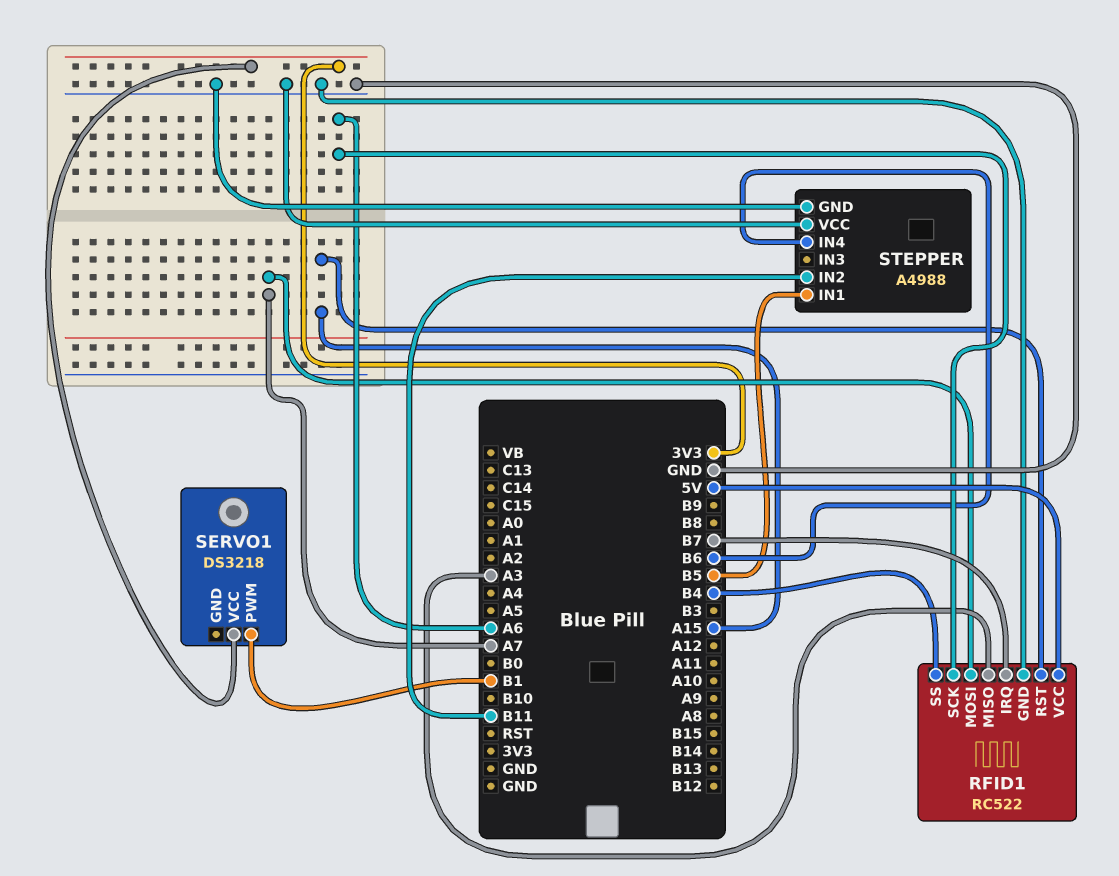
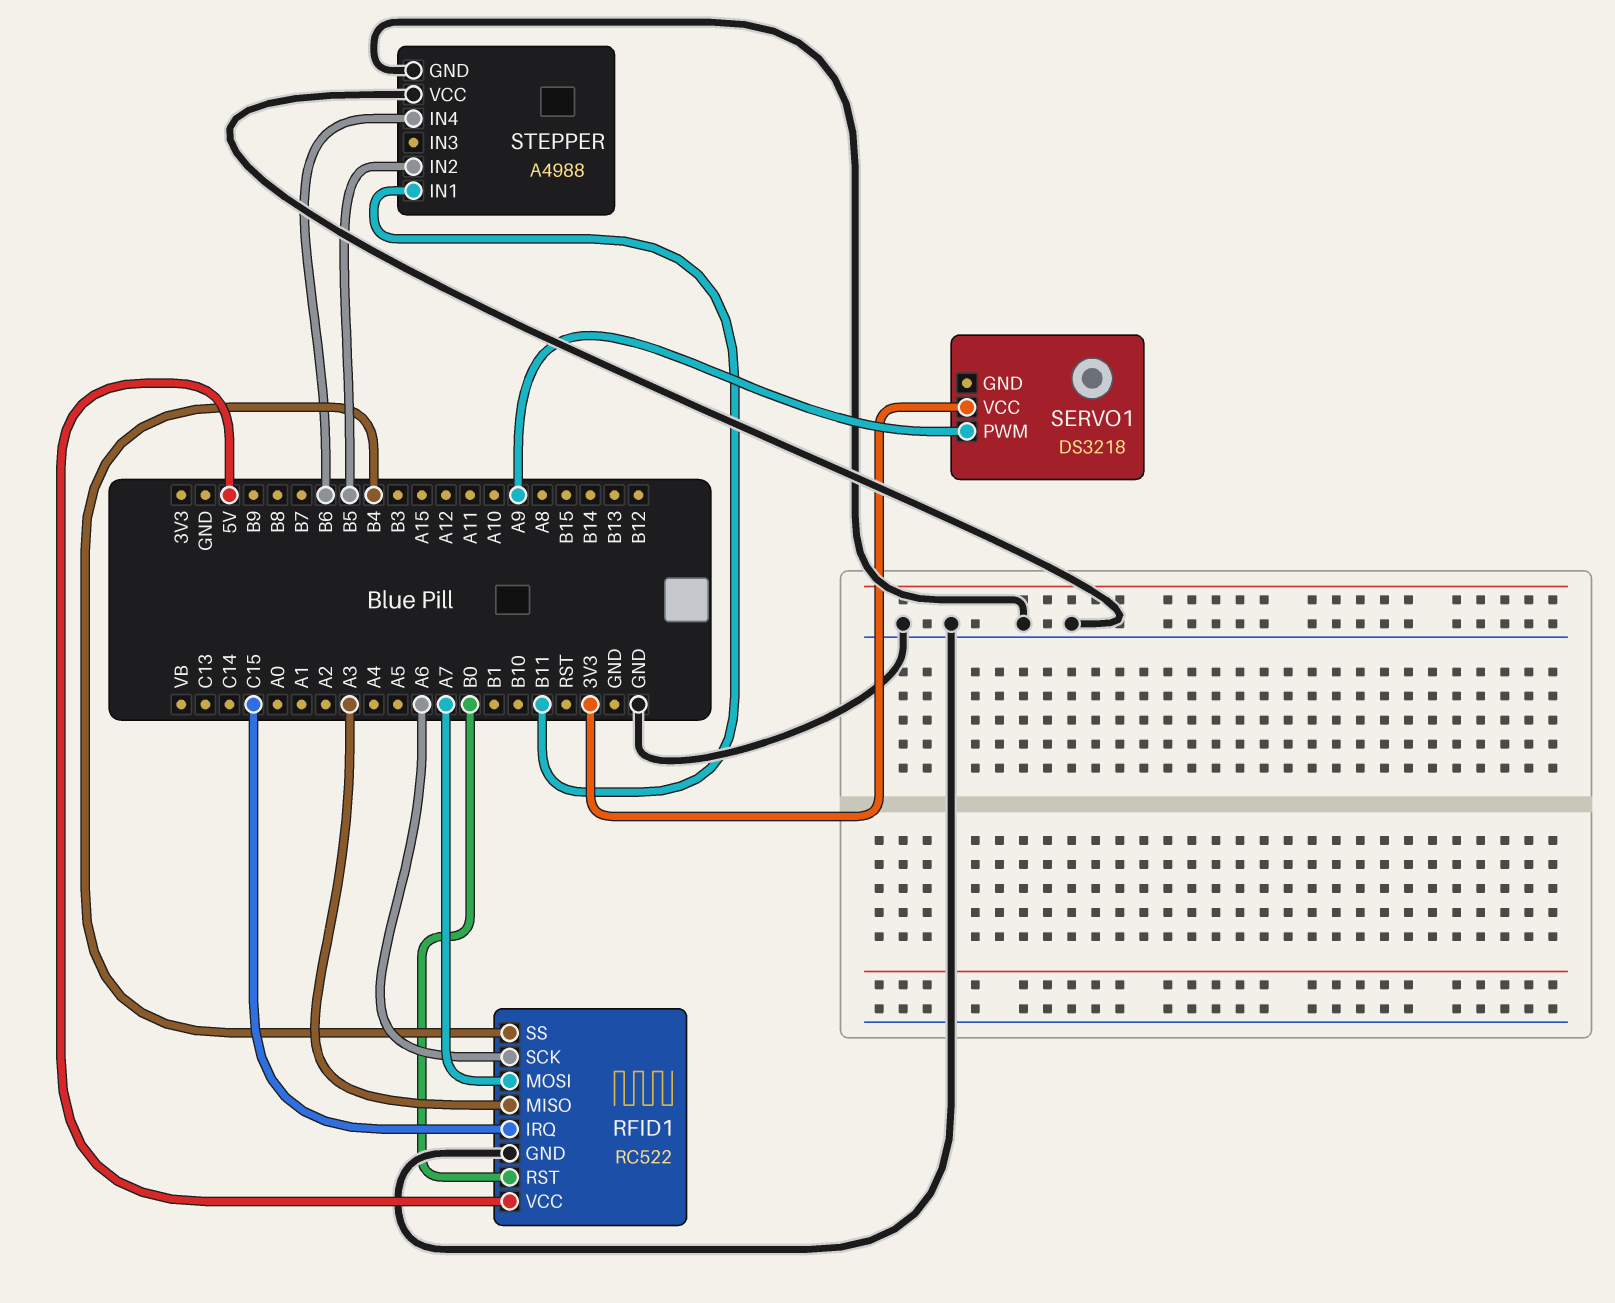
RFID1 pin IRQ: B7 -> C15
RFID1 pin RST: A15 -> B0
SERVO1 pin PWM: B1 -> A9
STEPPER pin IN1: B5 -> B11
STEPPER pin IN2: B11 -> B5

